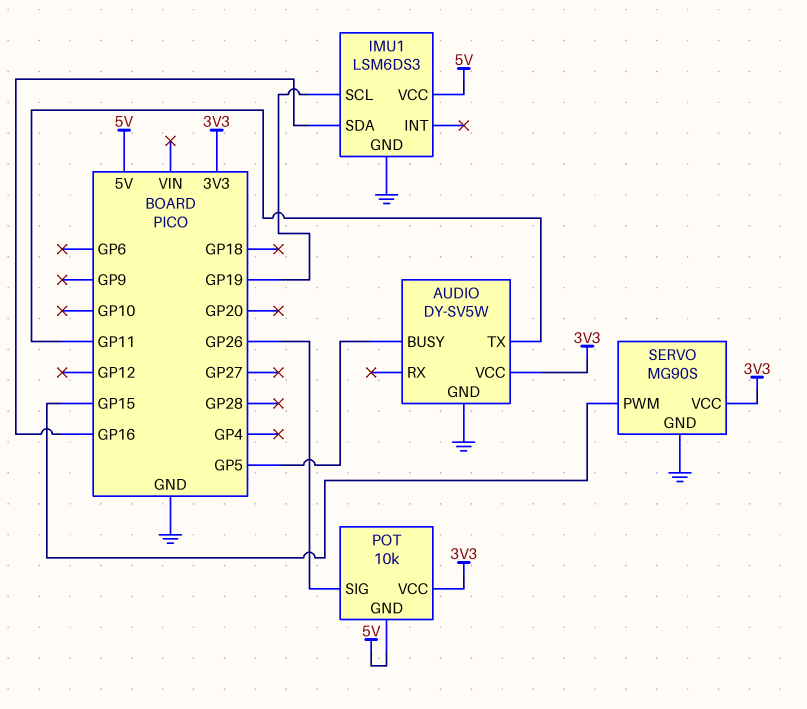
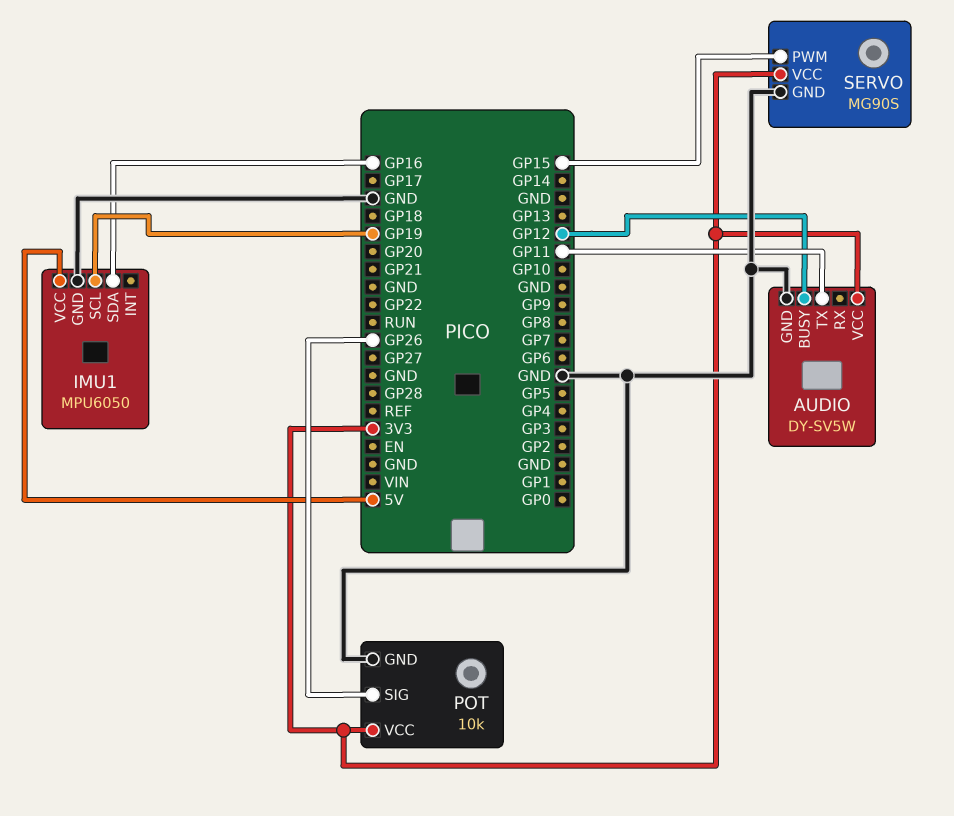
AUDIO pin BUSY: GP5 -> GP12
IMU1: LSM6DS3 -> MPU6050
POT pin GND: 5V -> GND

